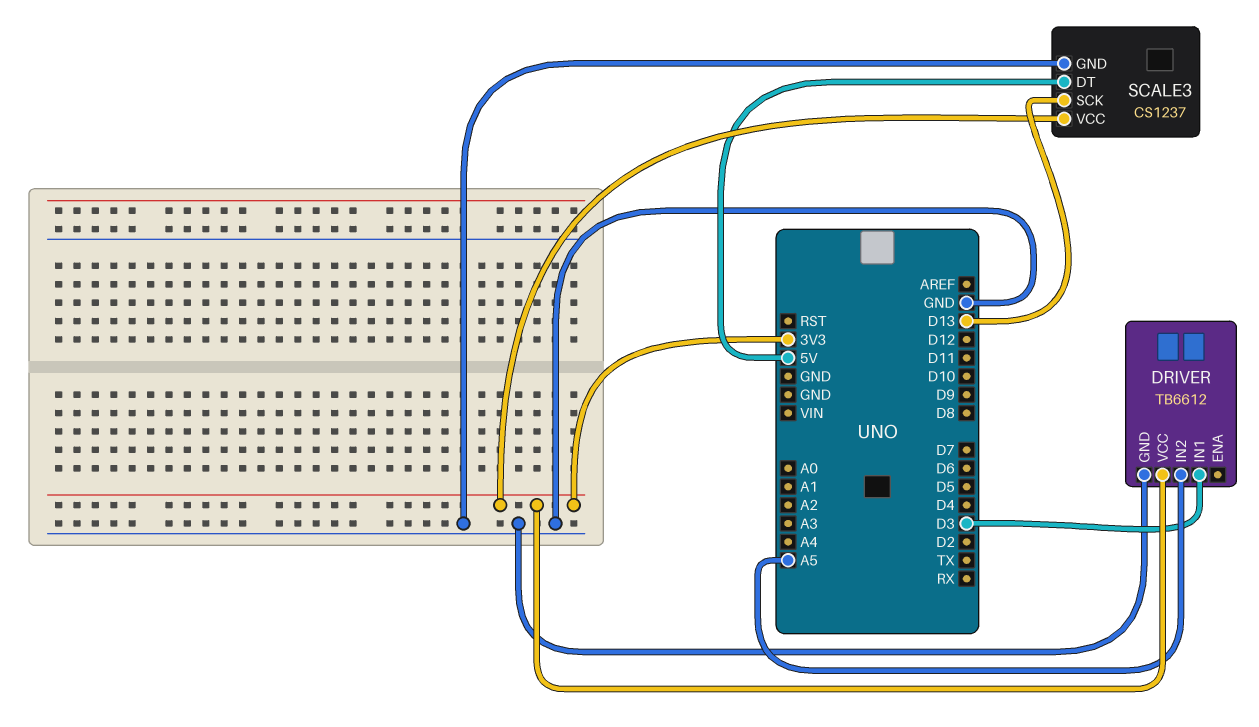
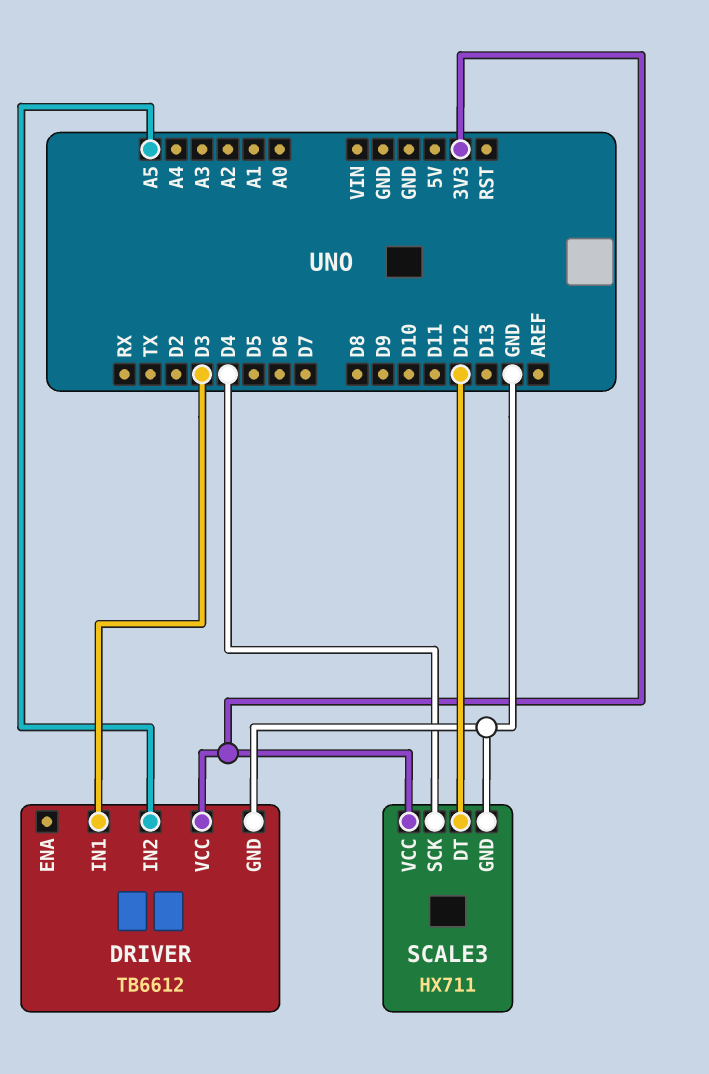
SCALE3: CS1237 -> HX711
SCALE3 pin DT: 5V -> D12
SCALE3 pin SCK: D13 -> D4

